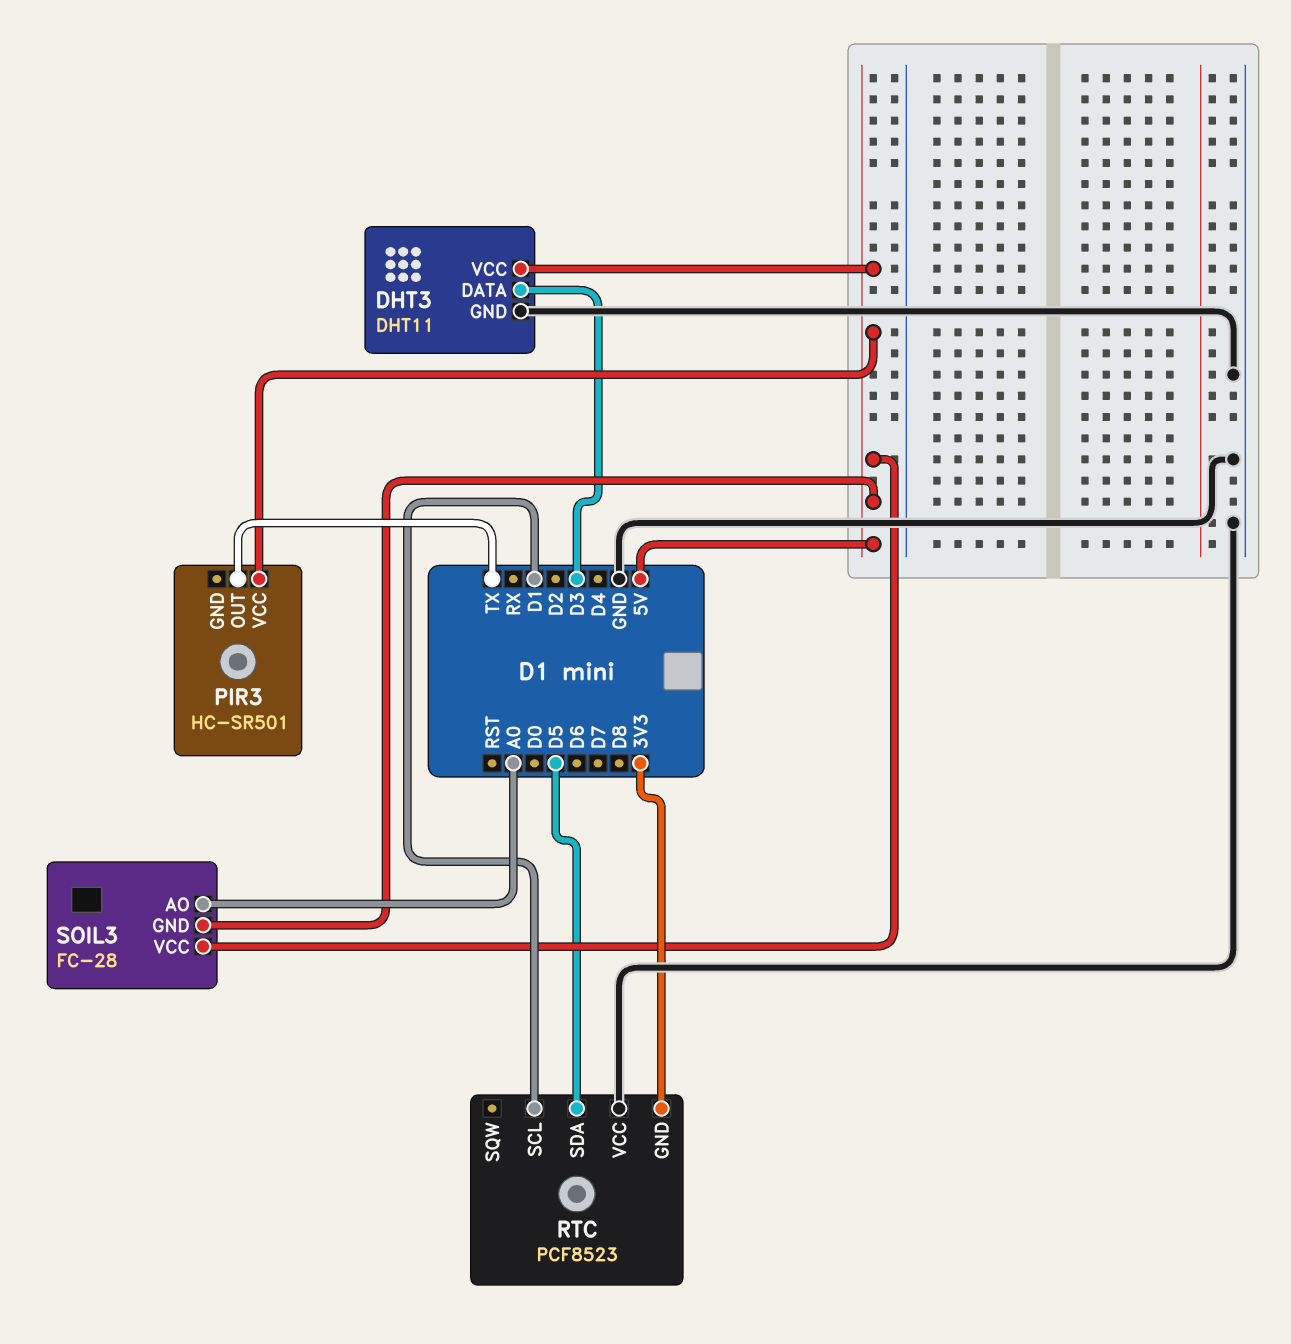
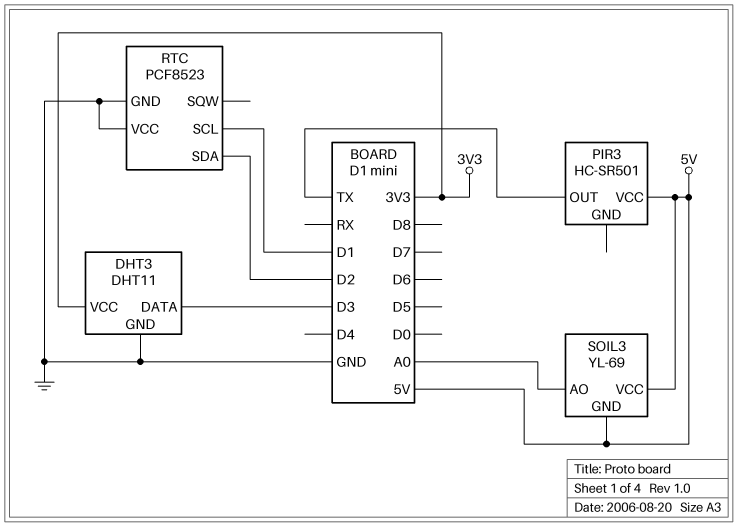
DHT3 pin VCC: 5V -> 3V3
RTC pin GND: 3V3 -> GND
RTC pin SDA: D5 -> D2
SOIL3: FC-28 -> YL-69

